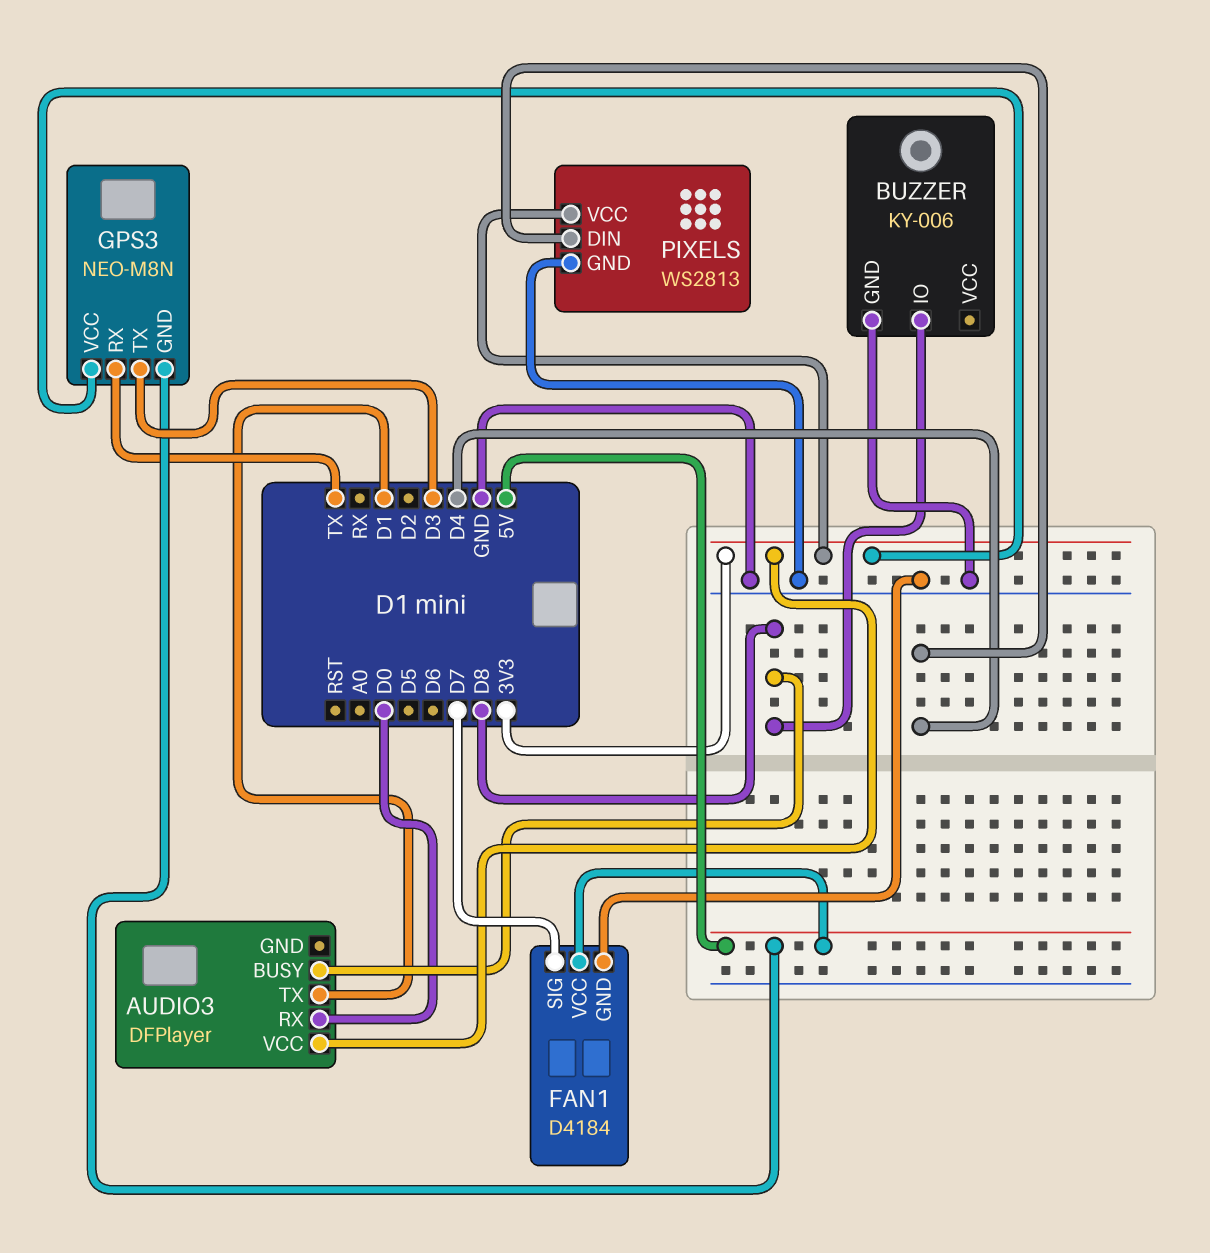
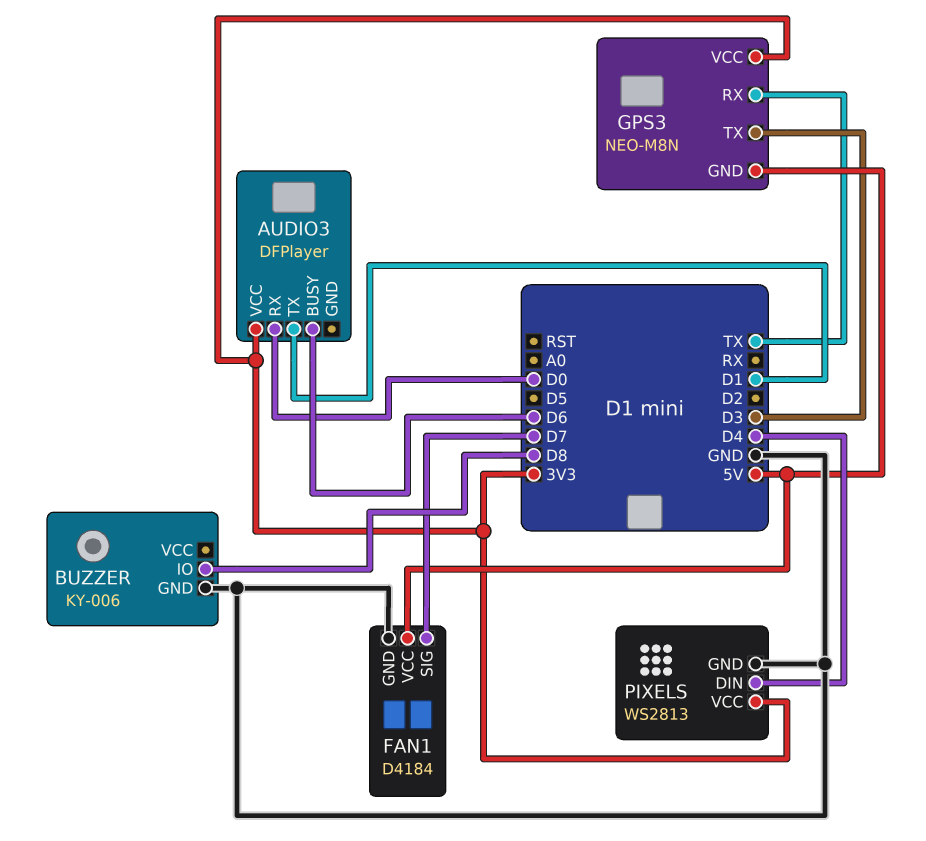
AUDIO3 pin BUSY: D8 -> D6

